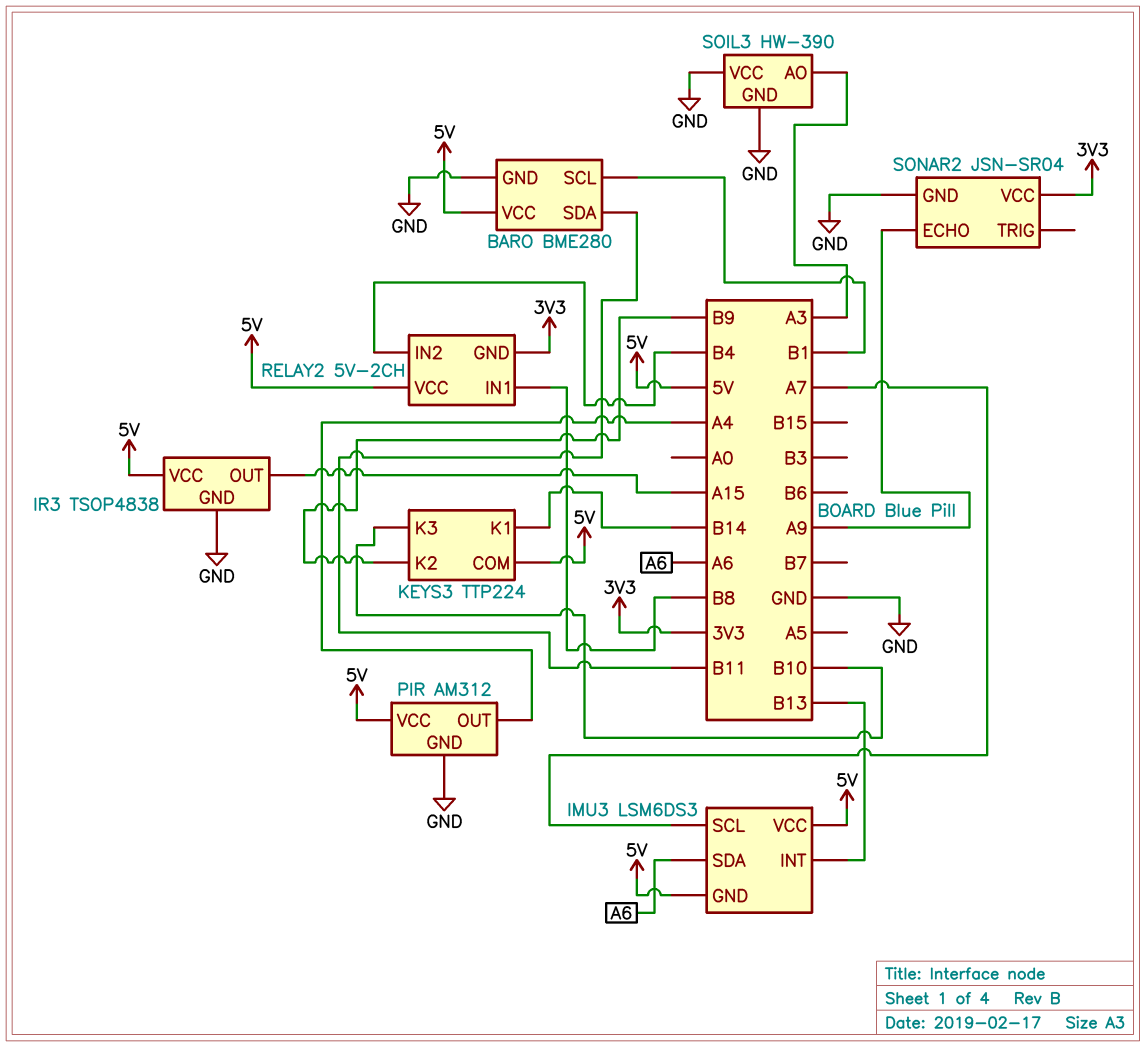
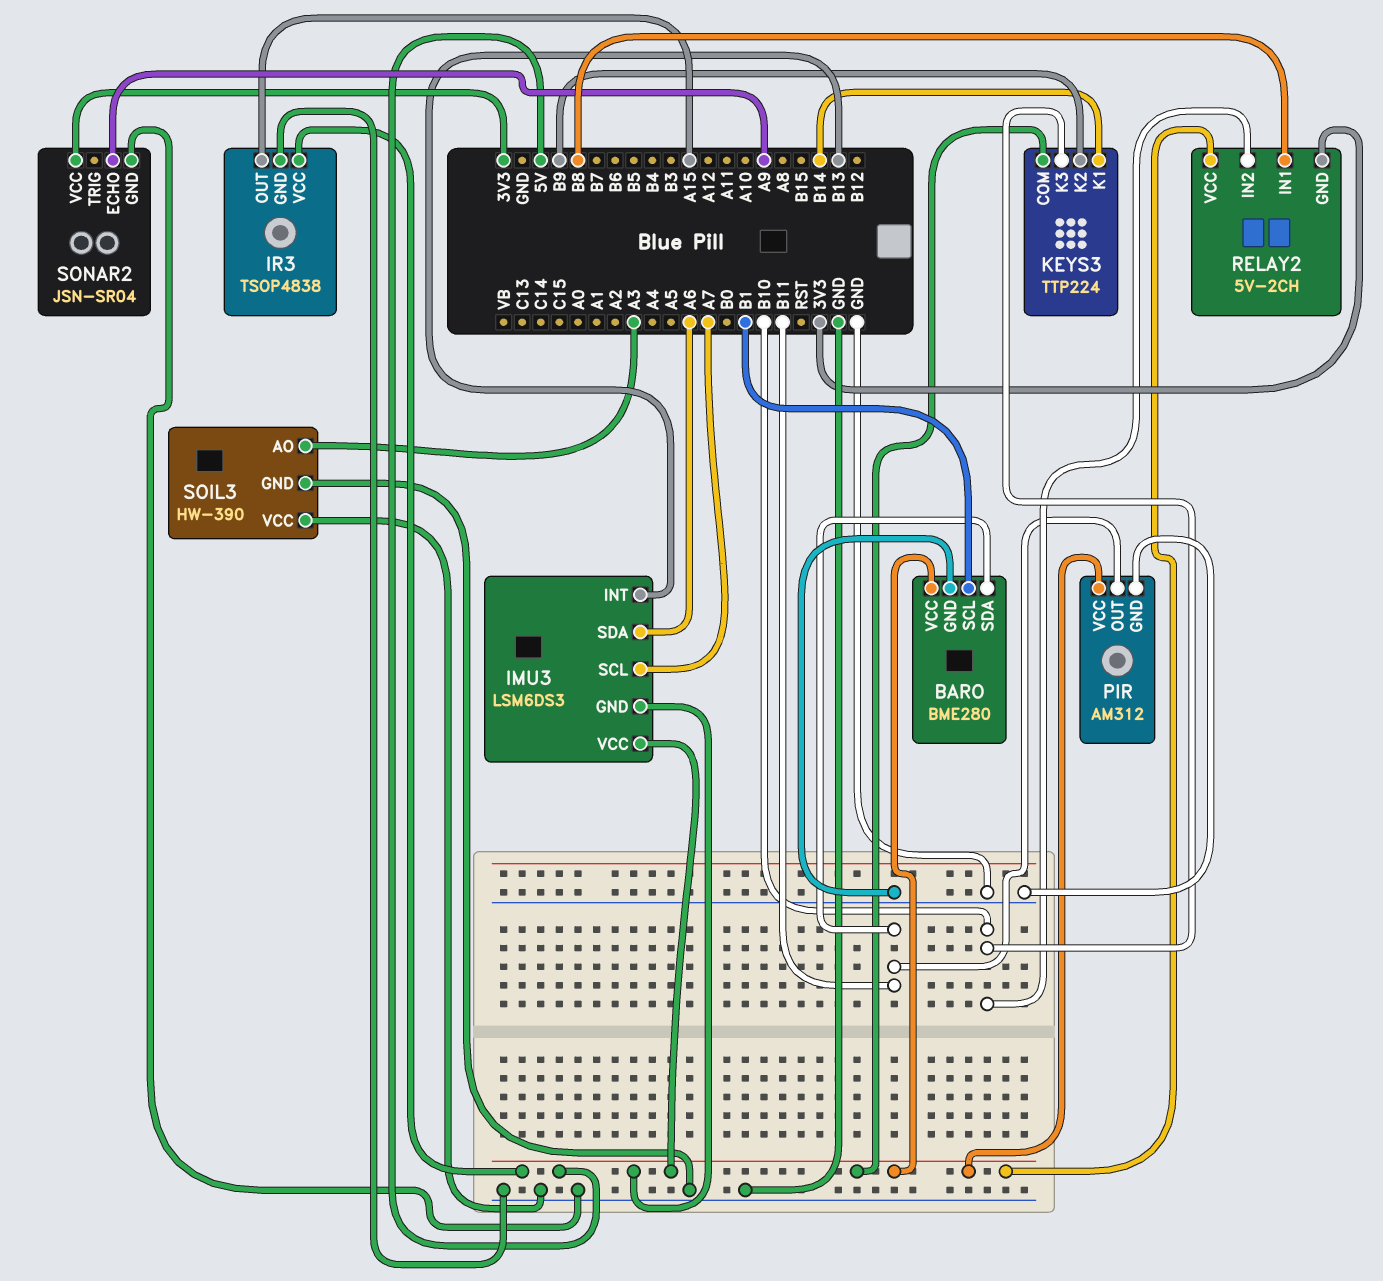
PIR pin OUT: A4 -> B11
RELAY2 pin IN2: B4 -> B10

